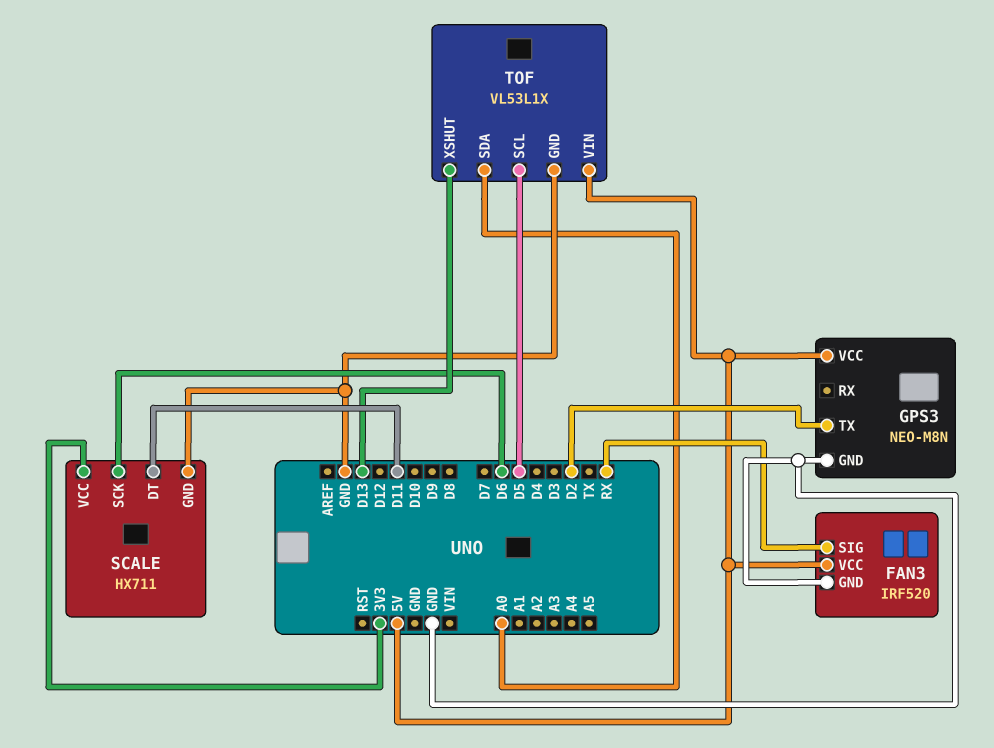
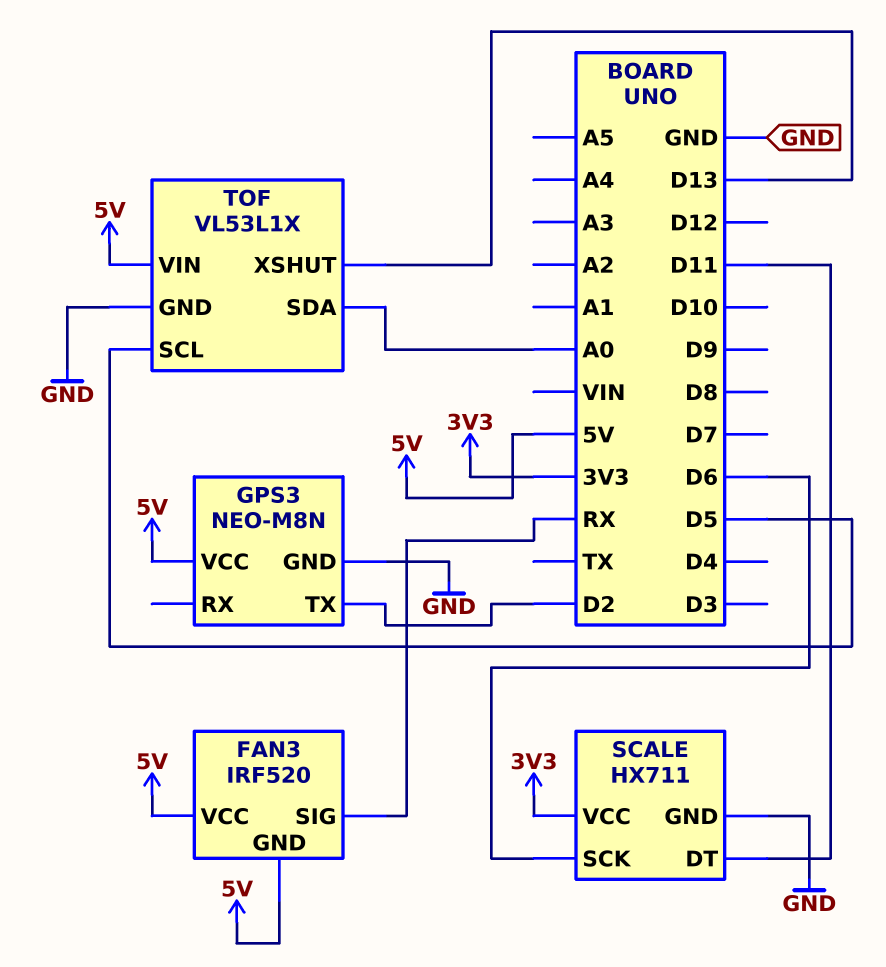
FAN3 pin GND: GND -> 5V

